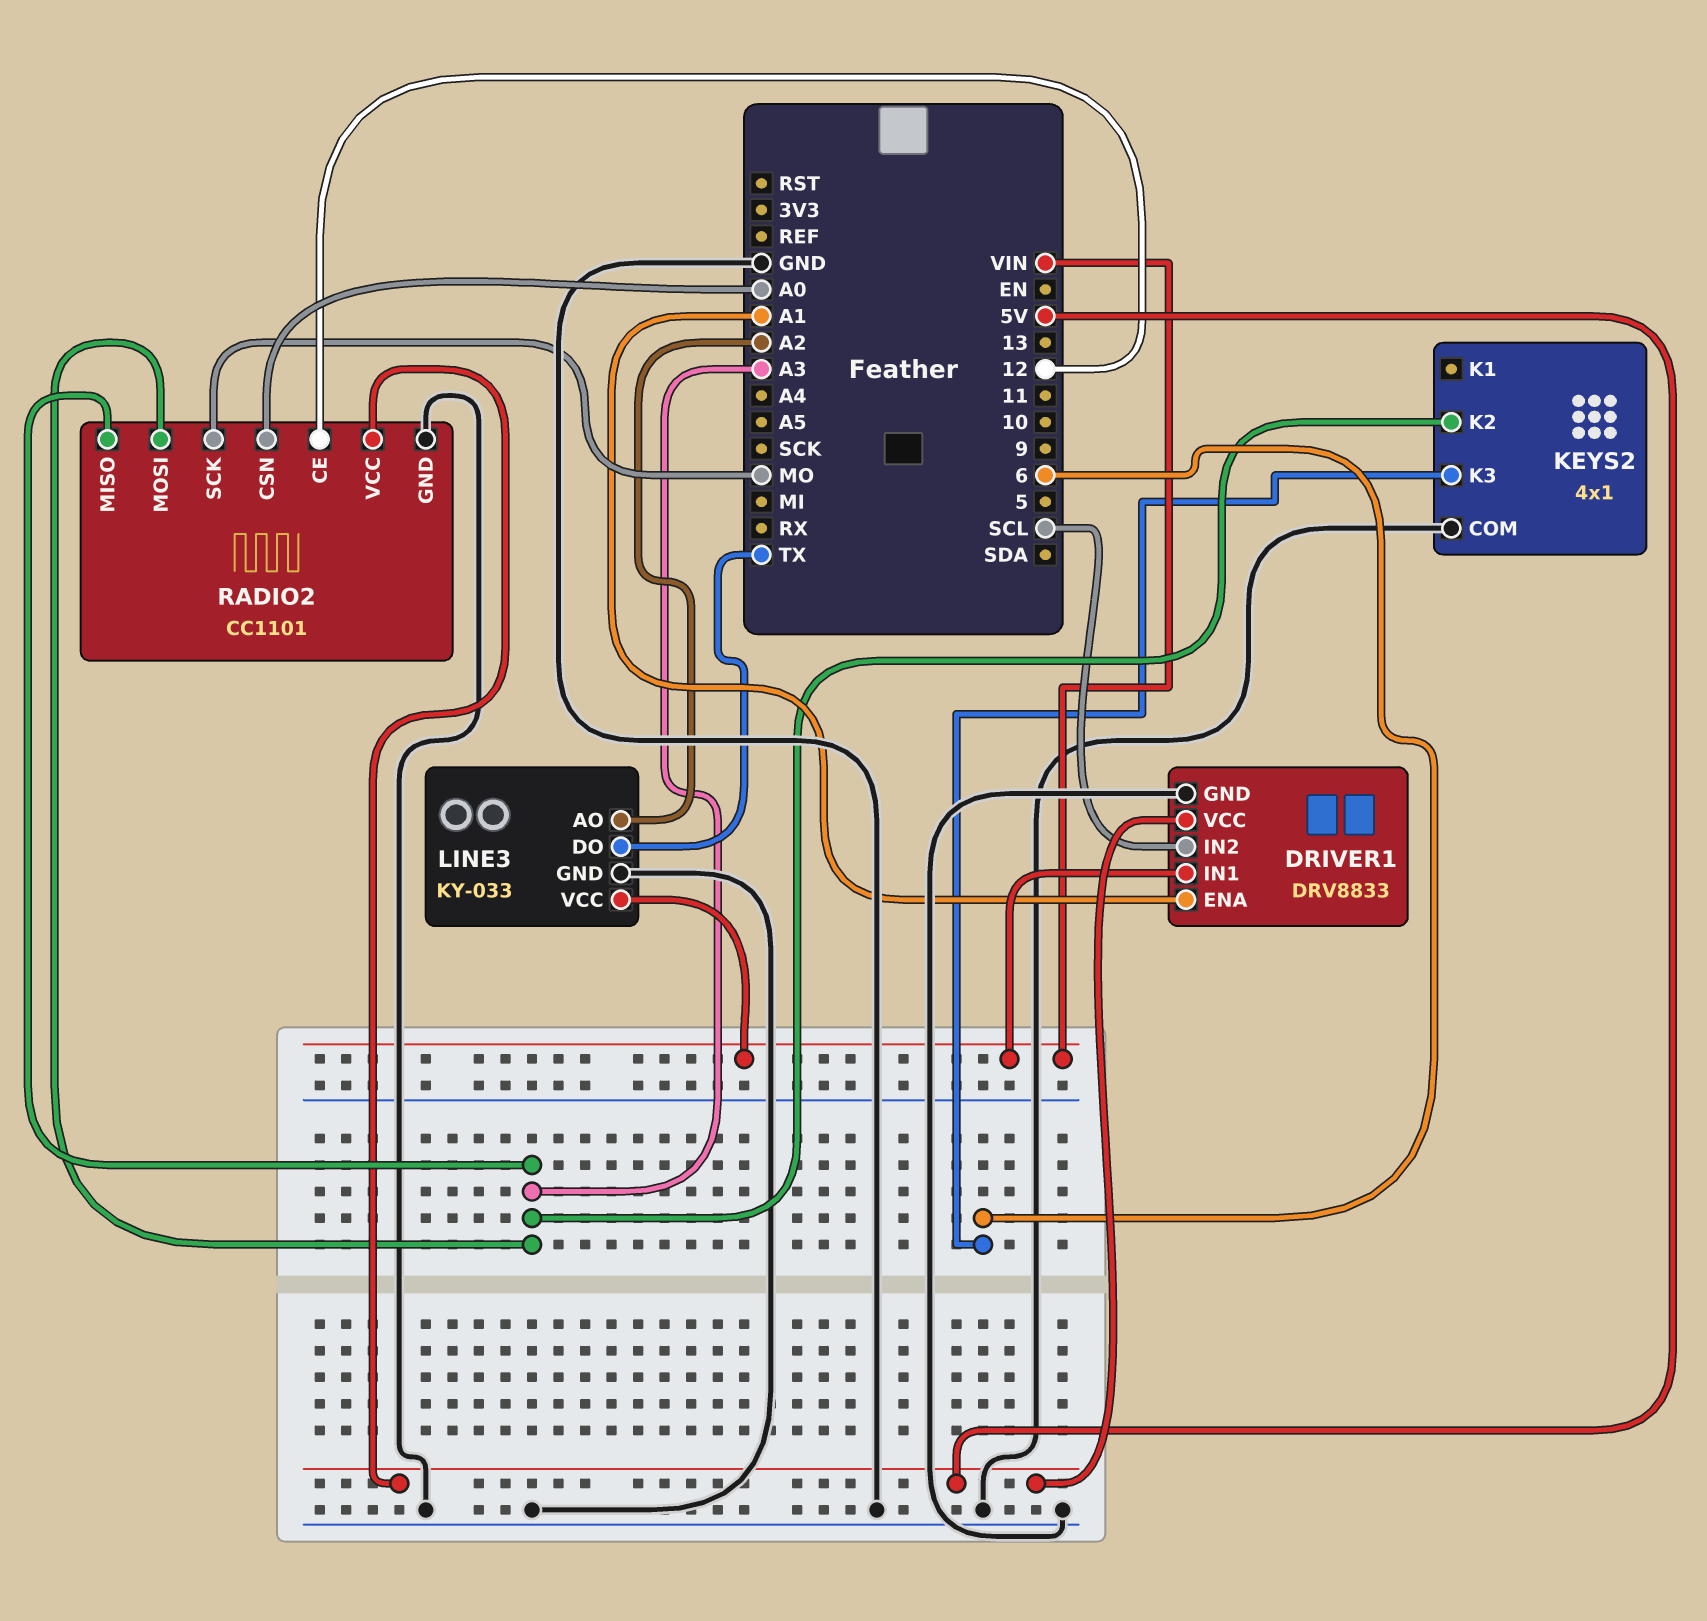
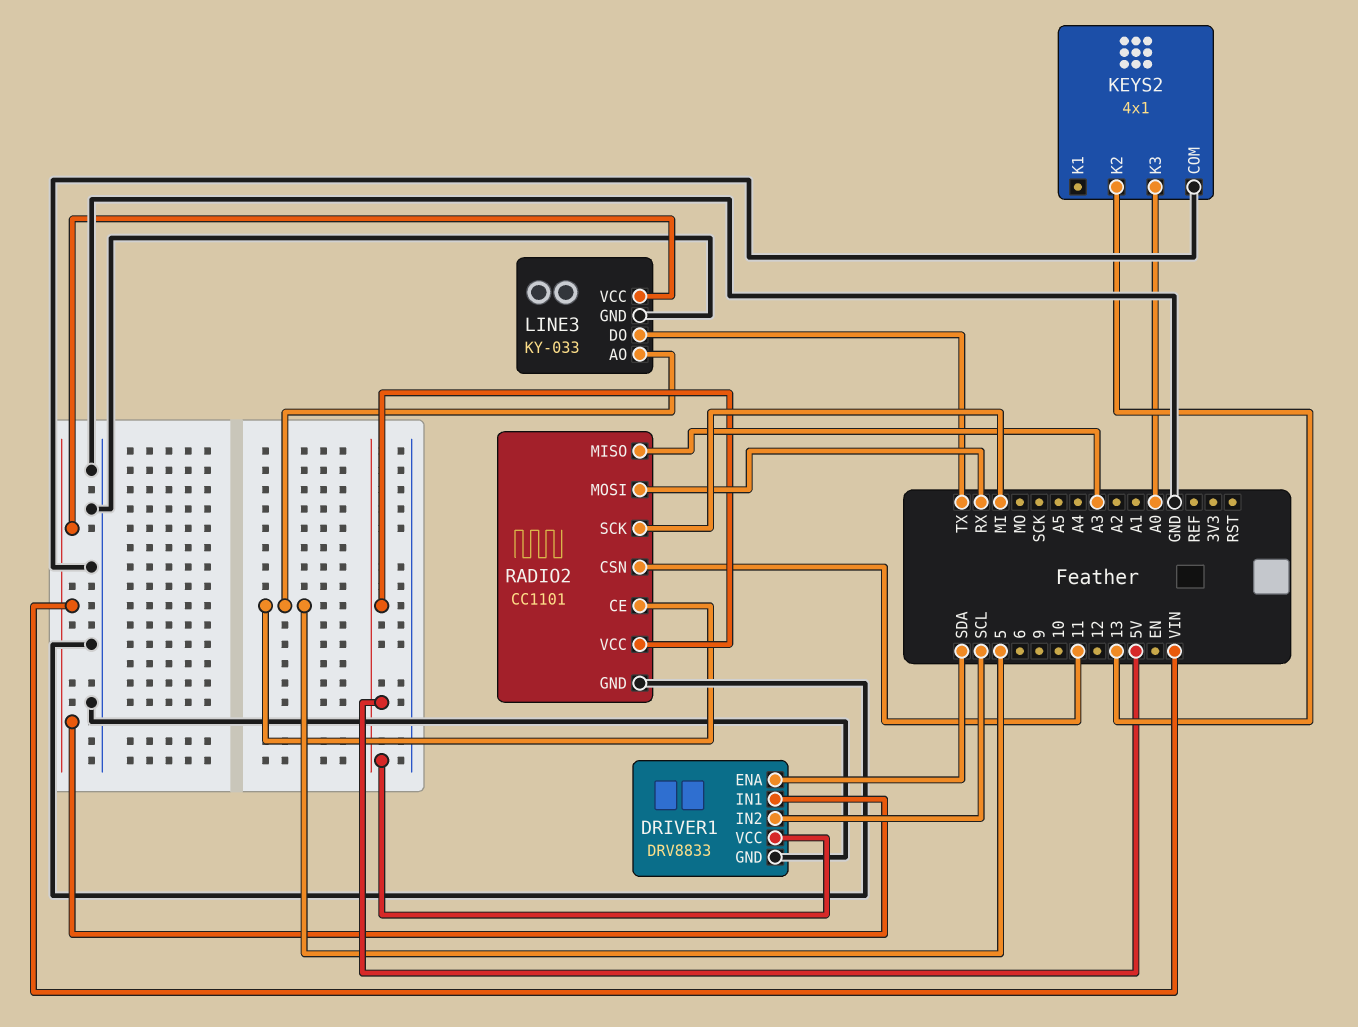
DRIVER1 pin ENA: A1 -> SDA
KEYS2 pin K2: A3 -> 13
KEYS2 pin K3: 6 -> A0
LINE3 pin AO: A2 -> 5
RADIO2 pin CE: 12 -> 5
RADIO2 pin CSN: A0 -> 11
RADIO2 pin MOSI: A3 -> RX
RADIO2 pin SCK: MO -> MI

